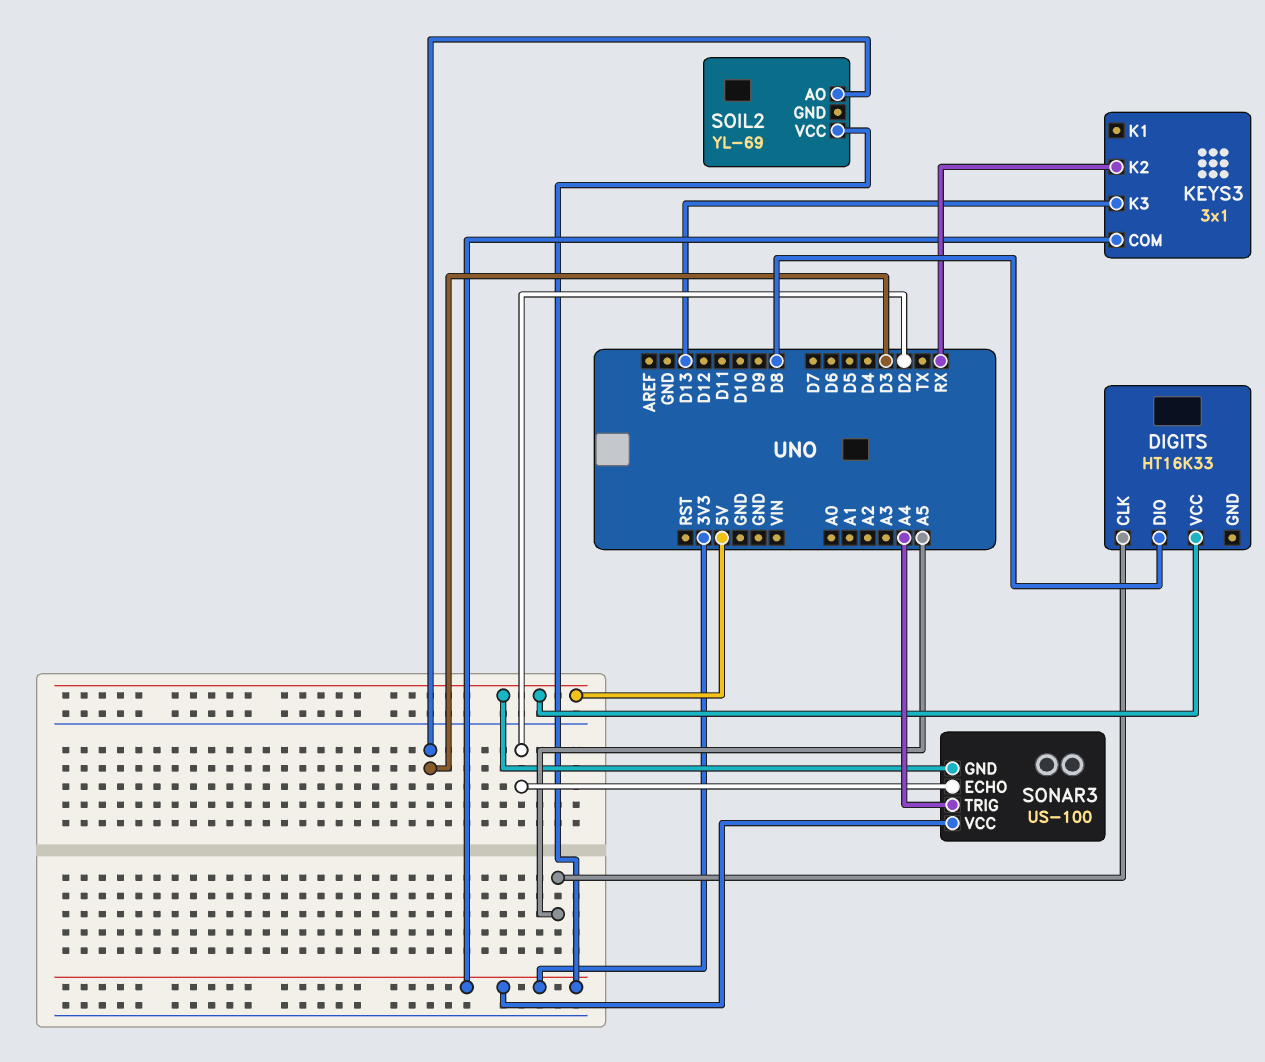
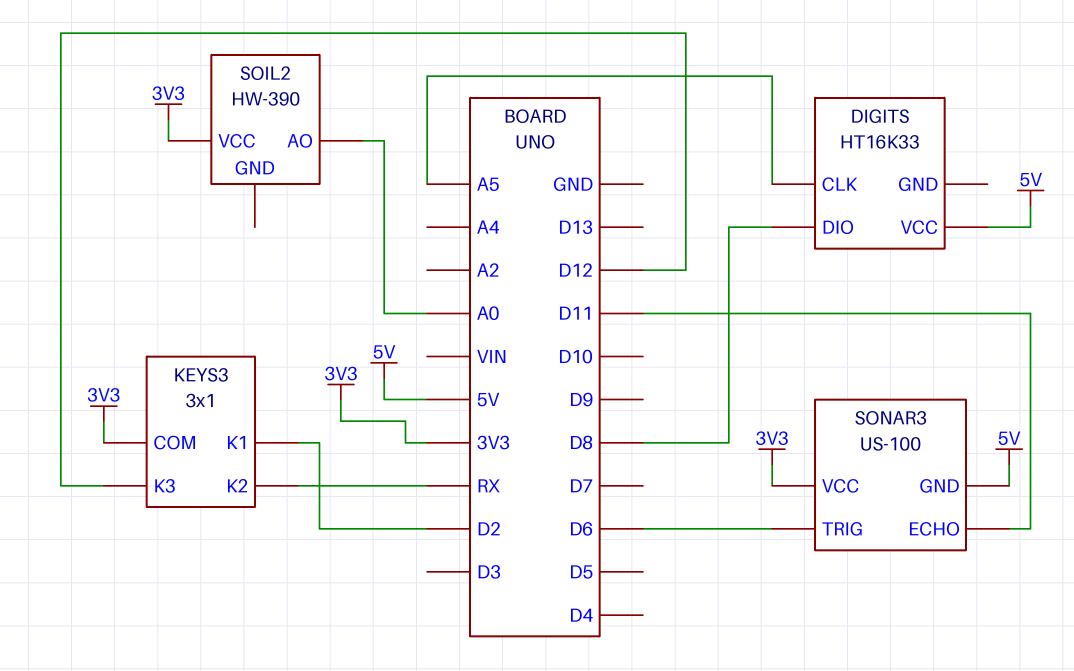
KEYS3 pin K1: none -> D2
KEYS3 pin K3: D13 -> D12
SOIL2: YL-69 -> HW-390
SOIL2 pin AO: D3 -> A0
SONAR3 pin ECHO: D2 -> D11
SONAR3 pin TRIG: A4 -> D6

